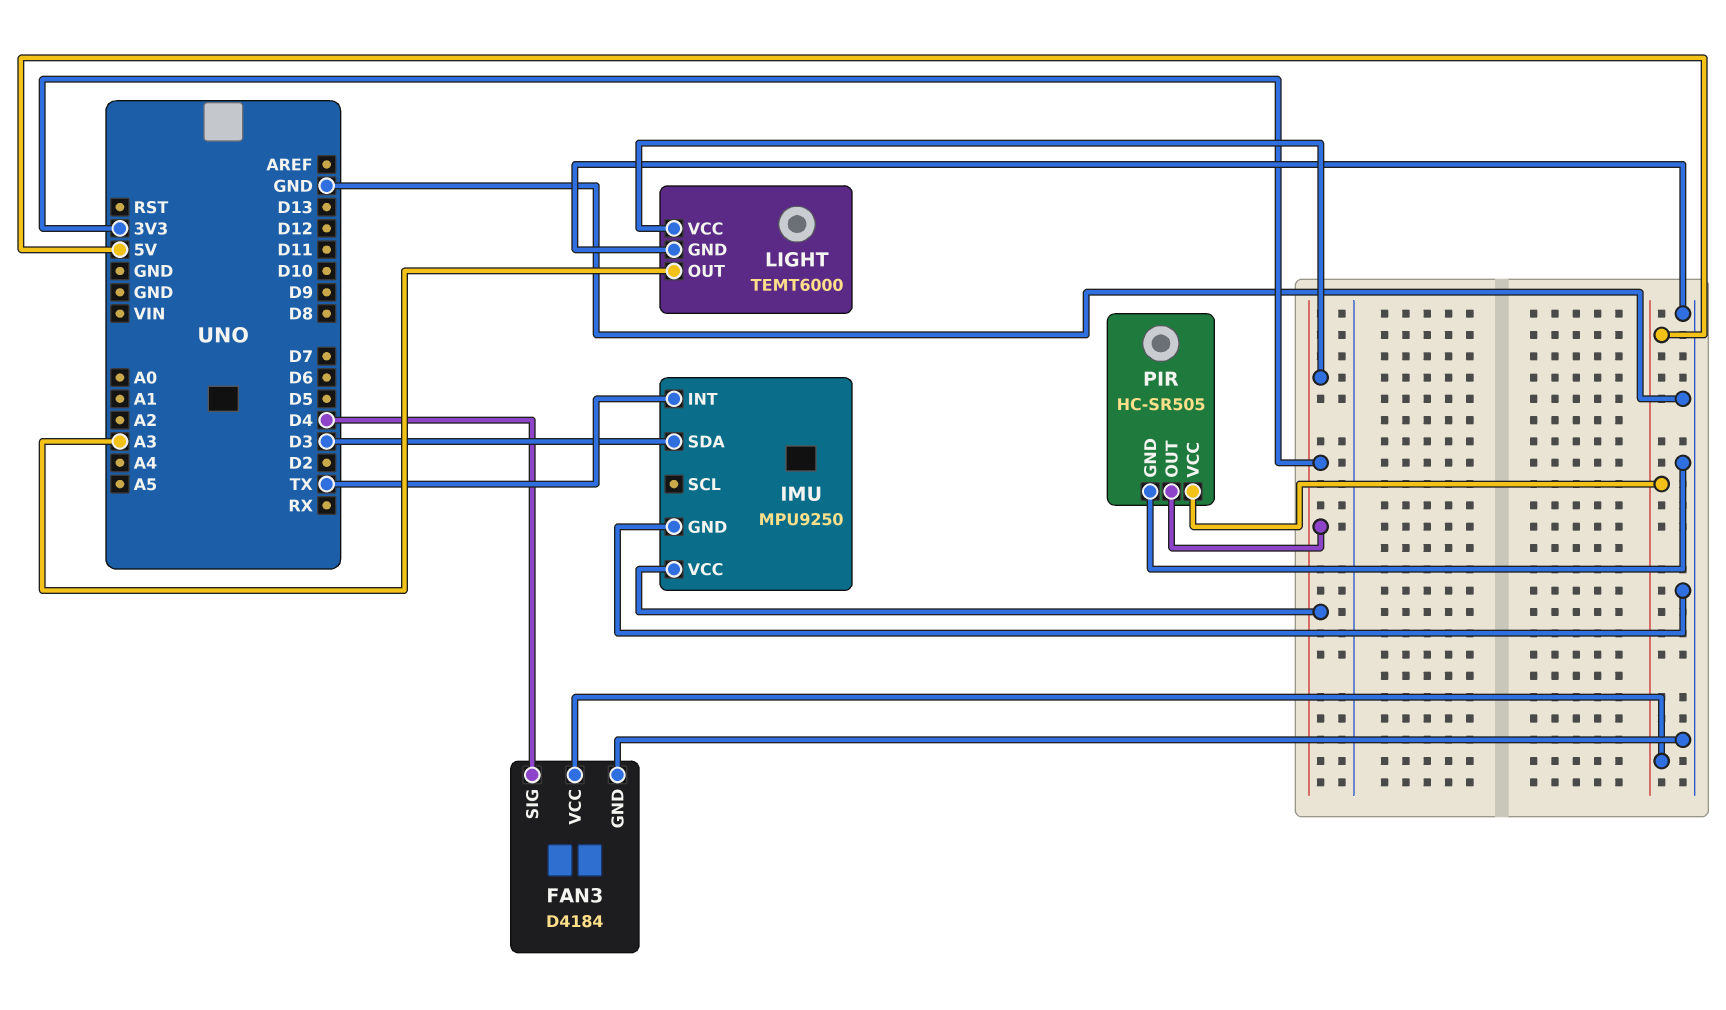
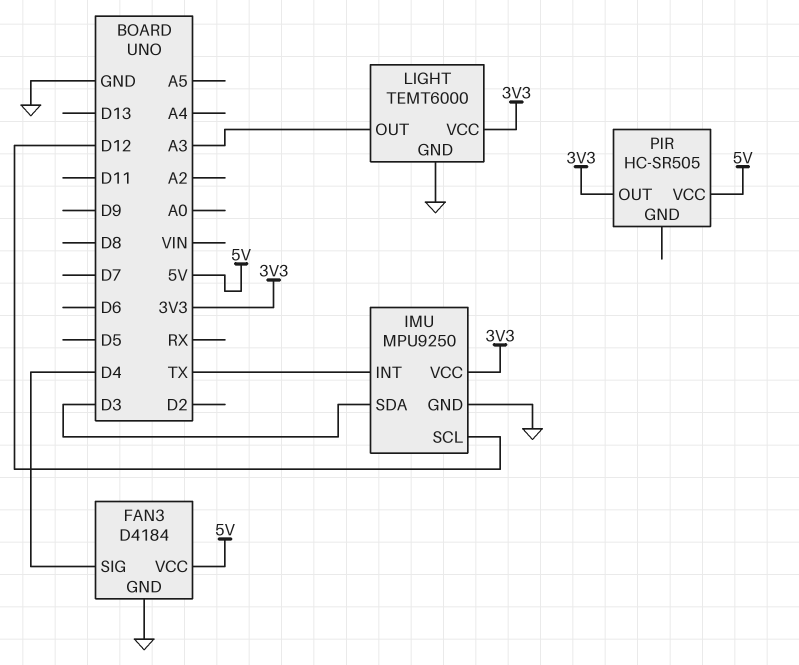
IMU pin SCL: none -> D12
PIR pin GND: GND -> none

